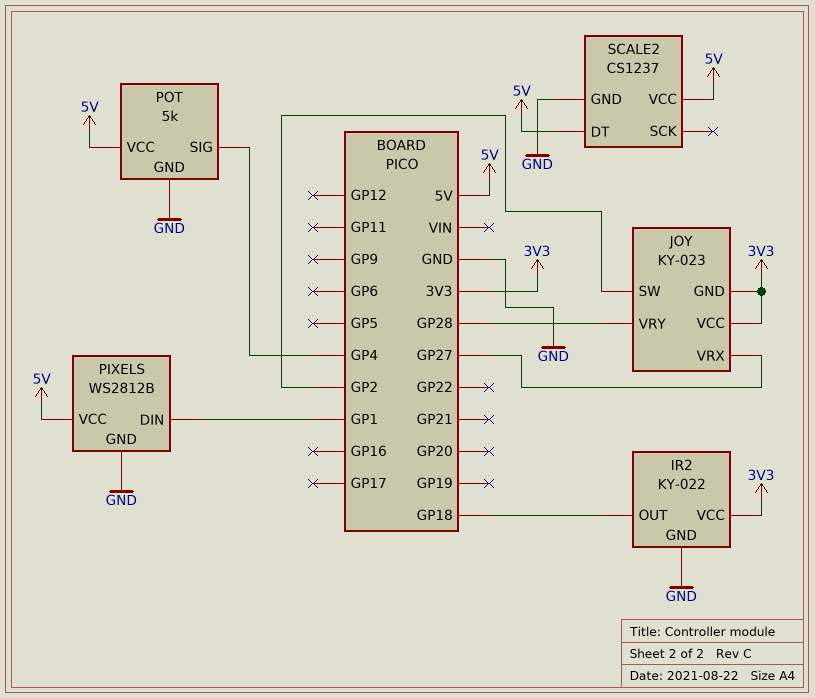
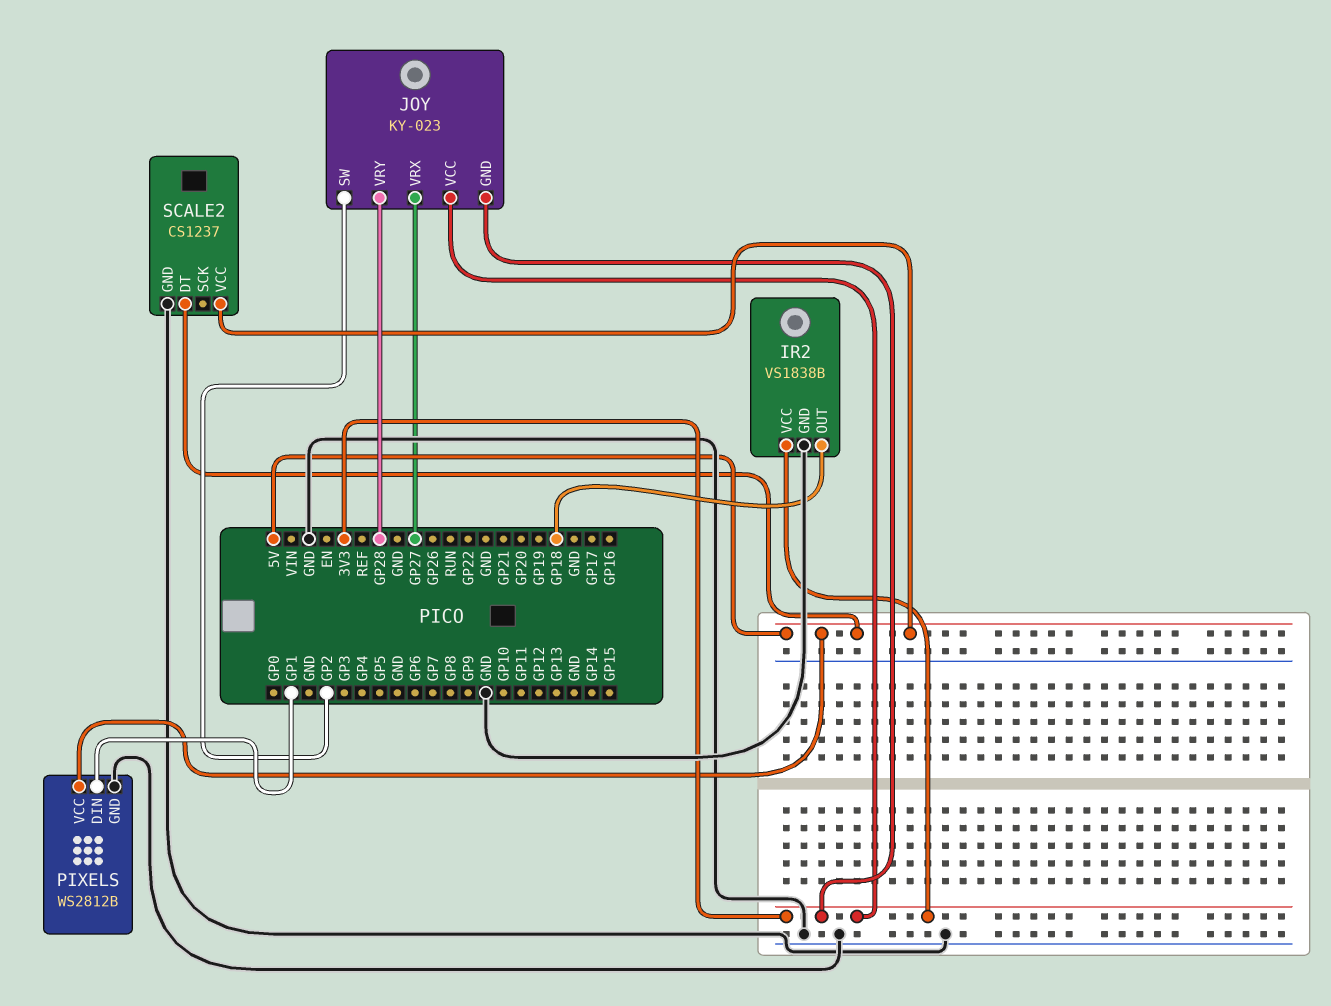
IR2: KY-022 -> VS1838B
POT: 5k -> none
POT pin GND: GND -> none
POT pin SIG: GP4 -> none
POT pin VCC: 5V -> none

